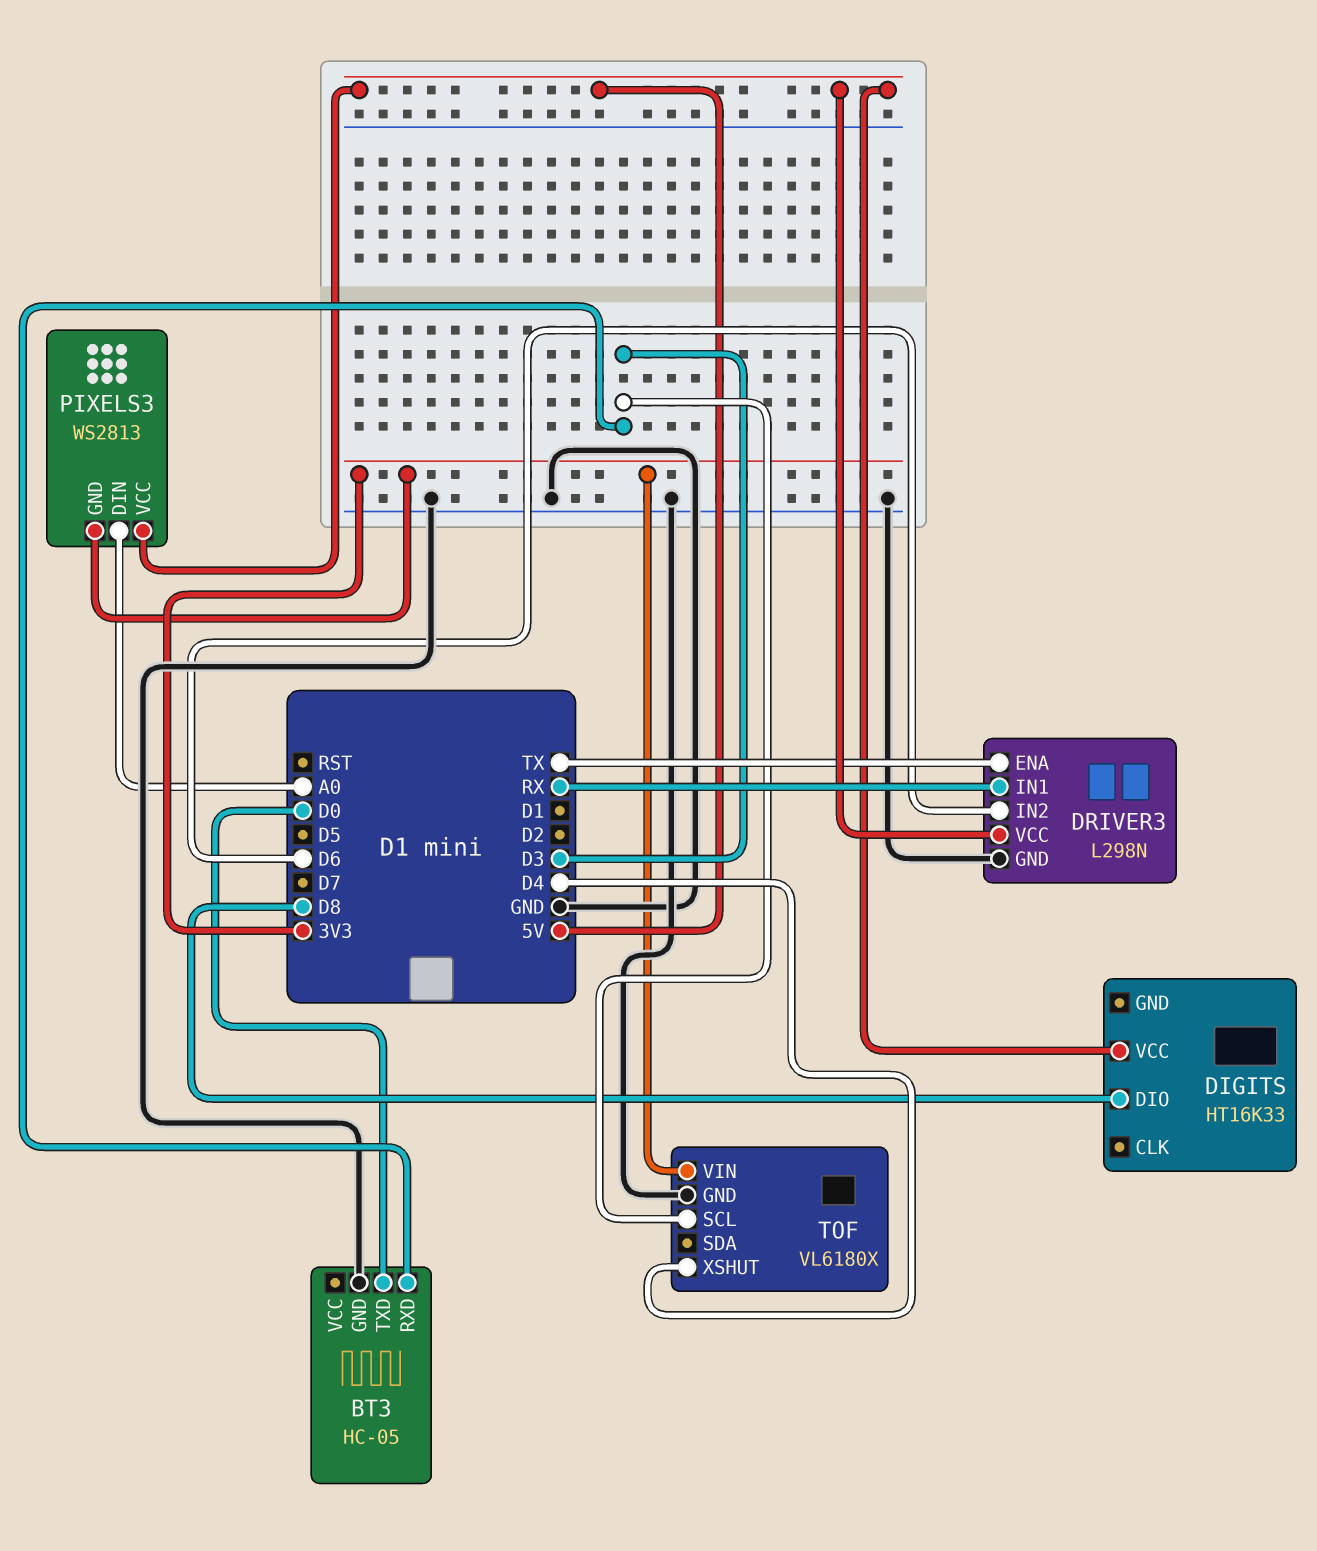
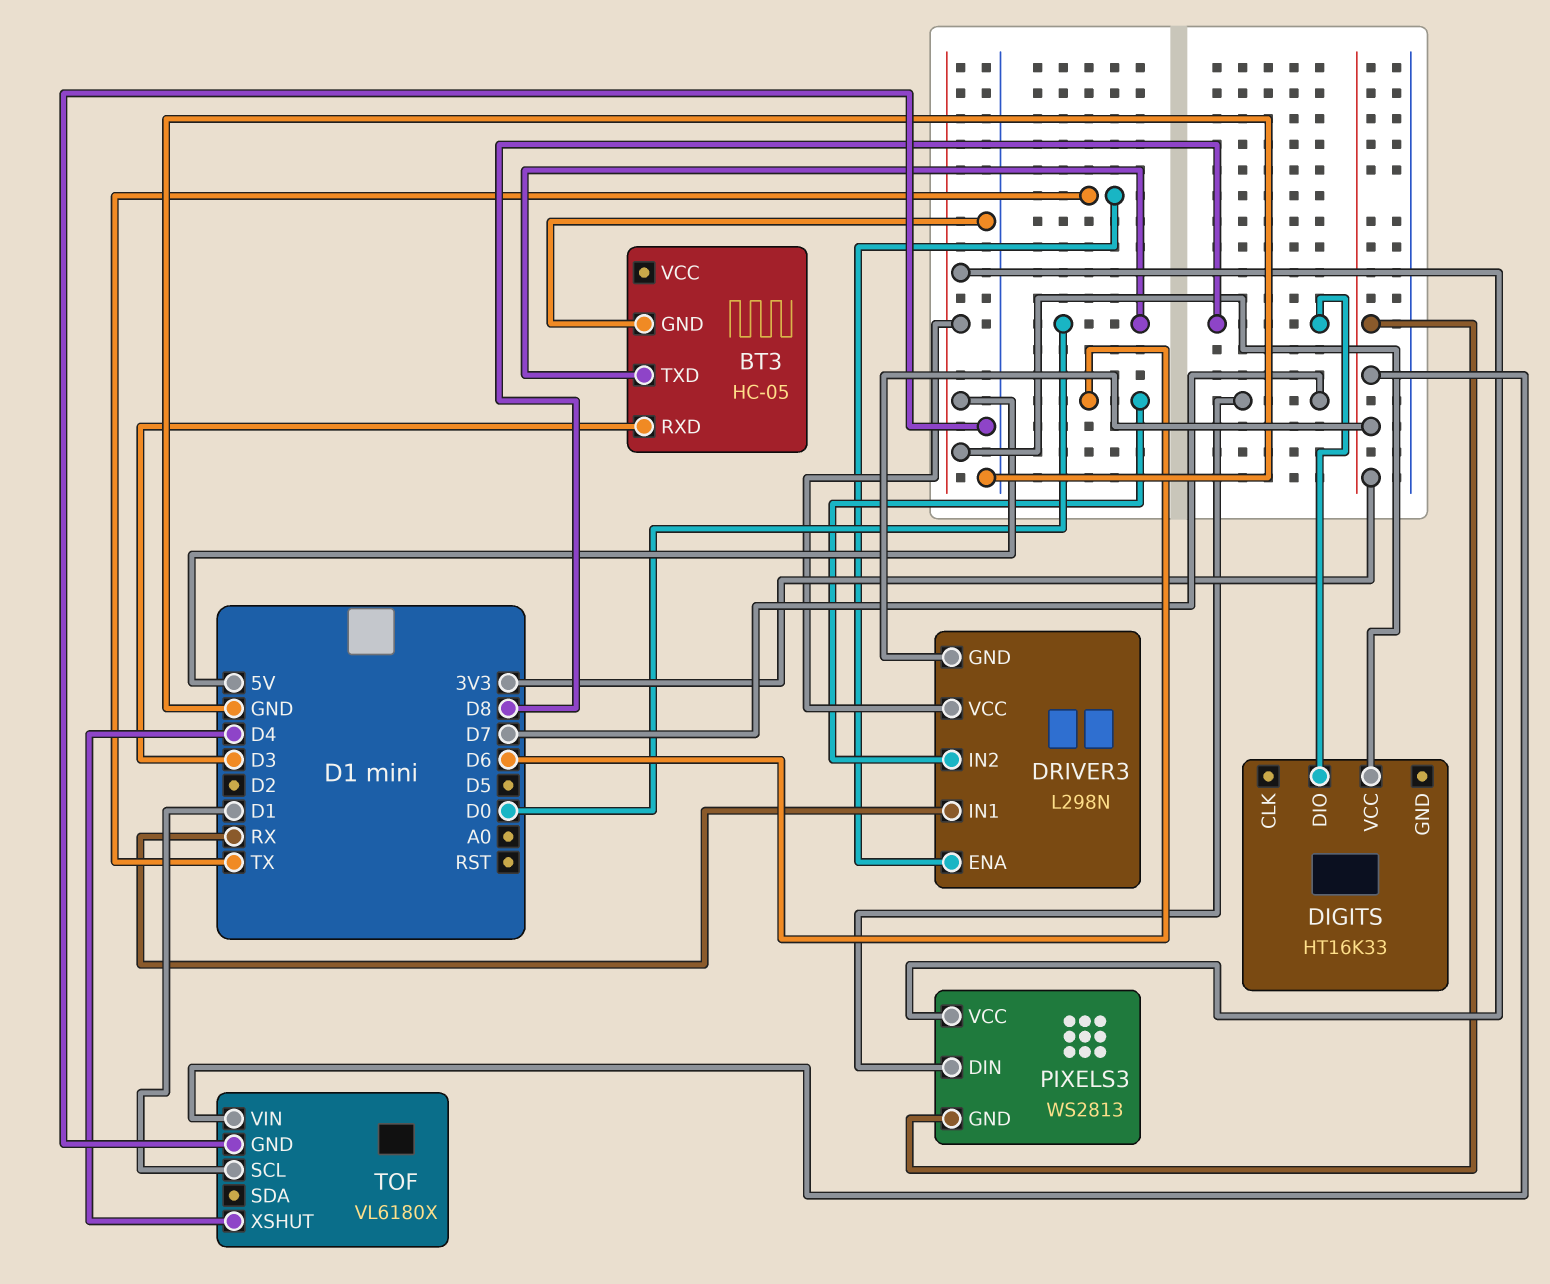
DRIVER3 pin GND: GND -> 3V3
PIXELS3 pin DIN: A0 -> D7
TOF pin SCL: D3 -> D1

